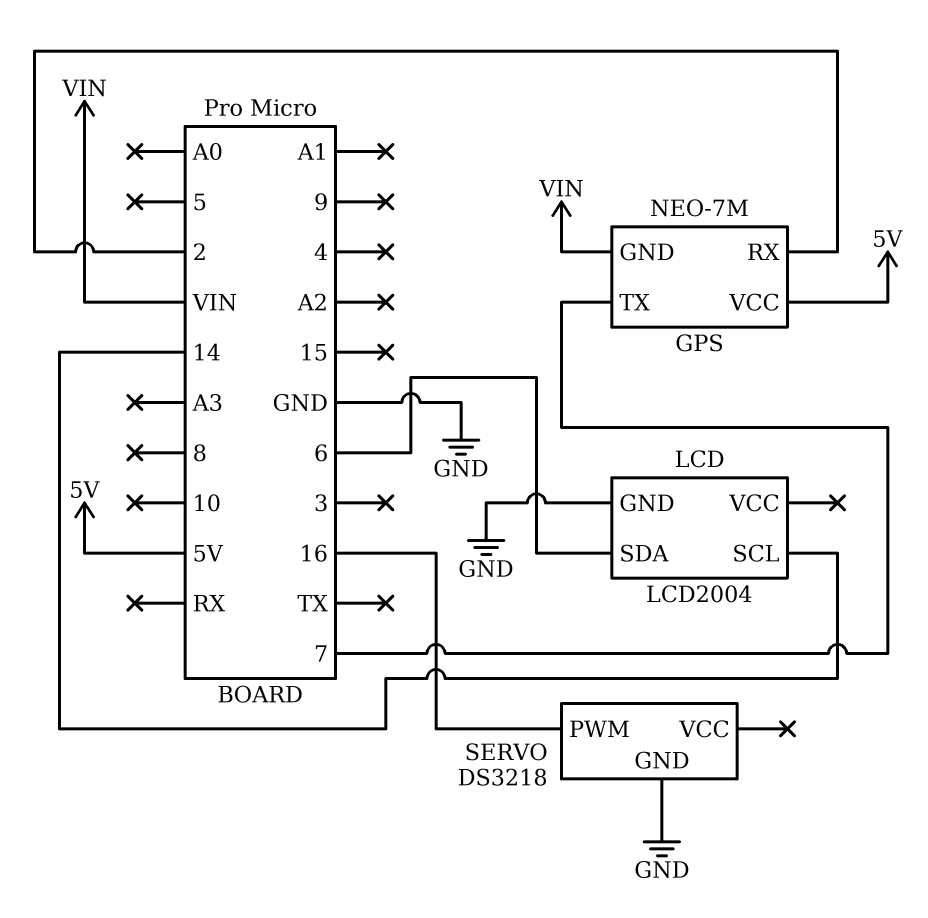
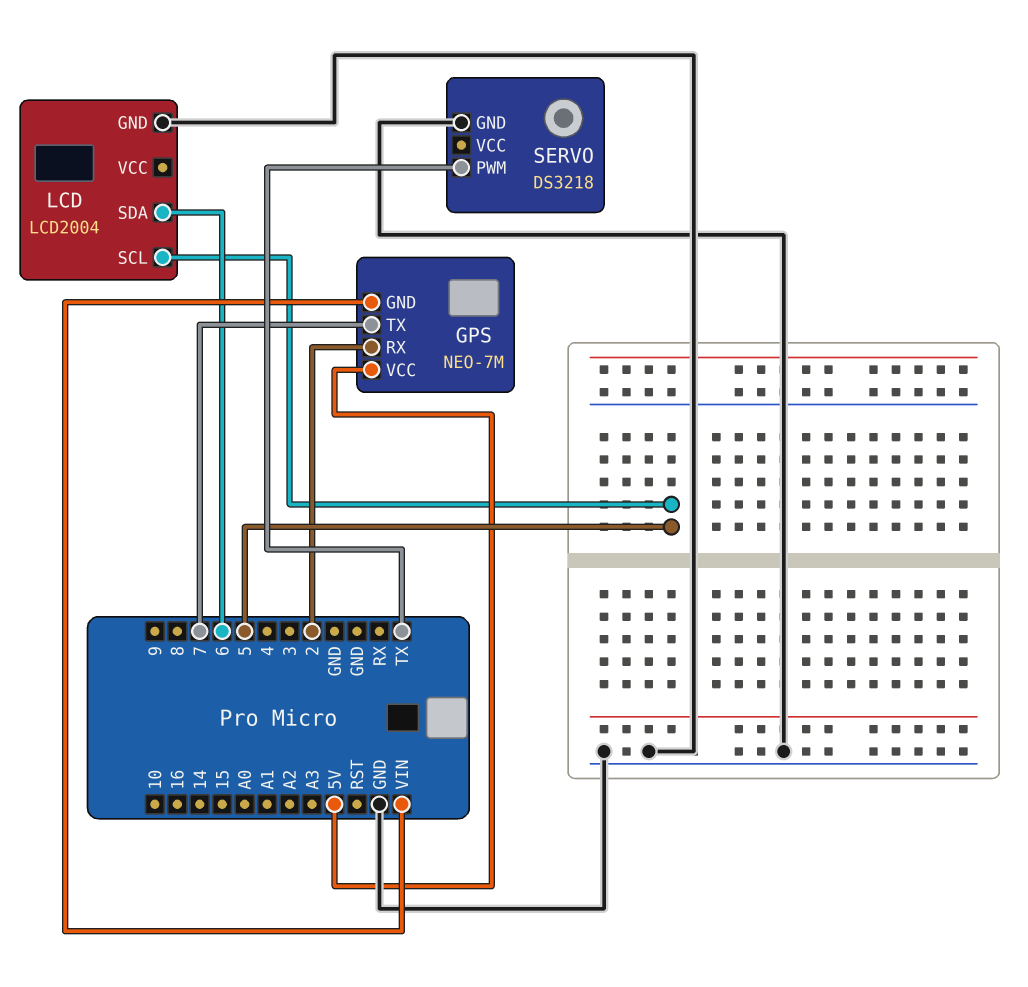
LCD pin SCL: 14 -> 5
SERVO pin PWM: 16 -> TX

